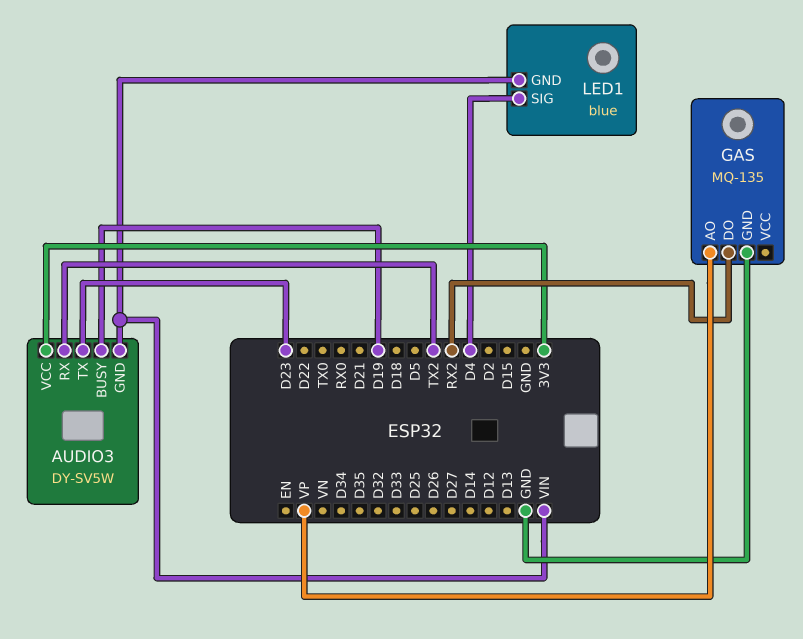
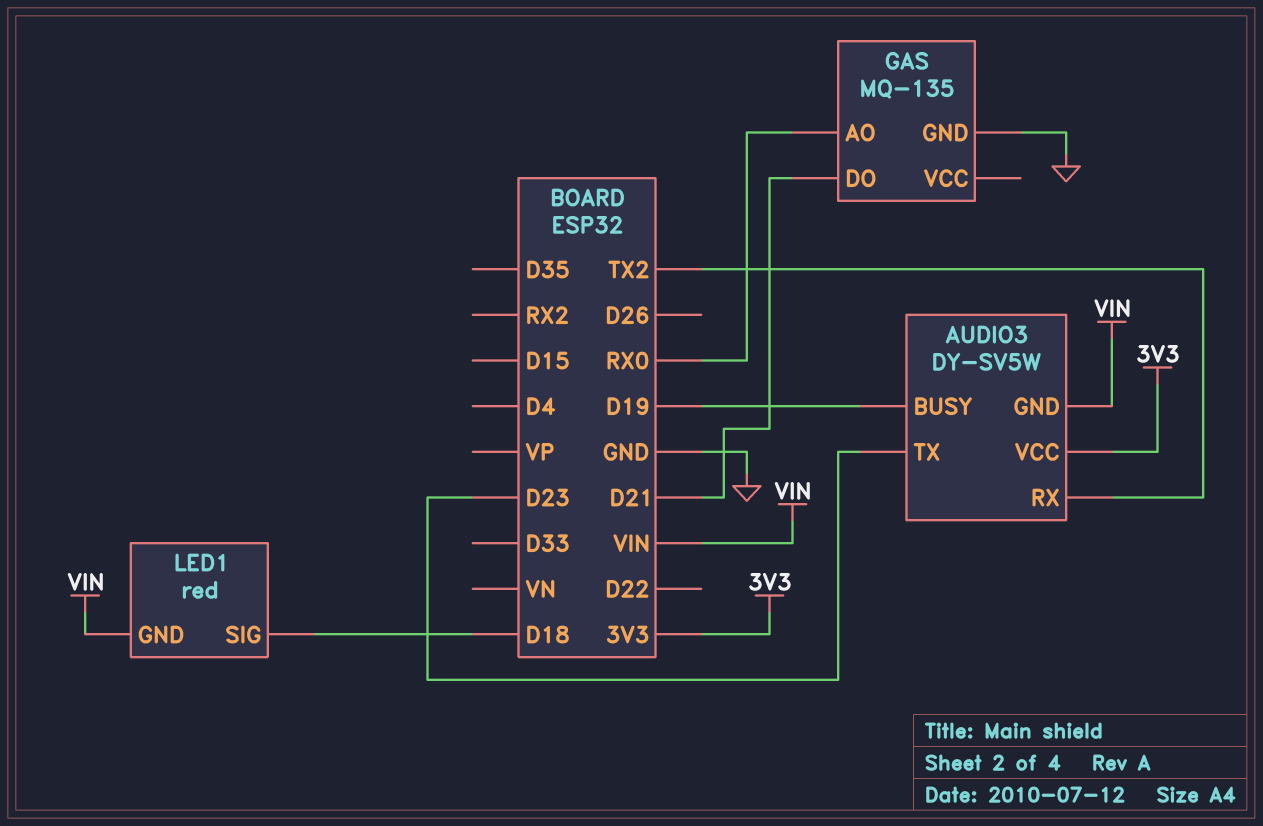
GAS pin AO: VP -> RX0
GAS pin DO: RX2 -> D21
LED1: blue -> red
LED1 pin SIG: D4 -> D18

